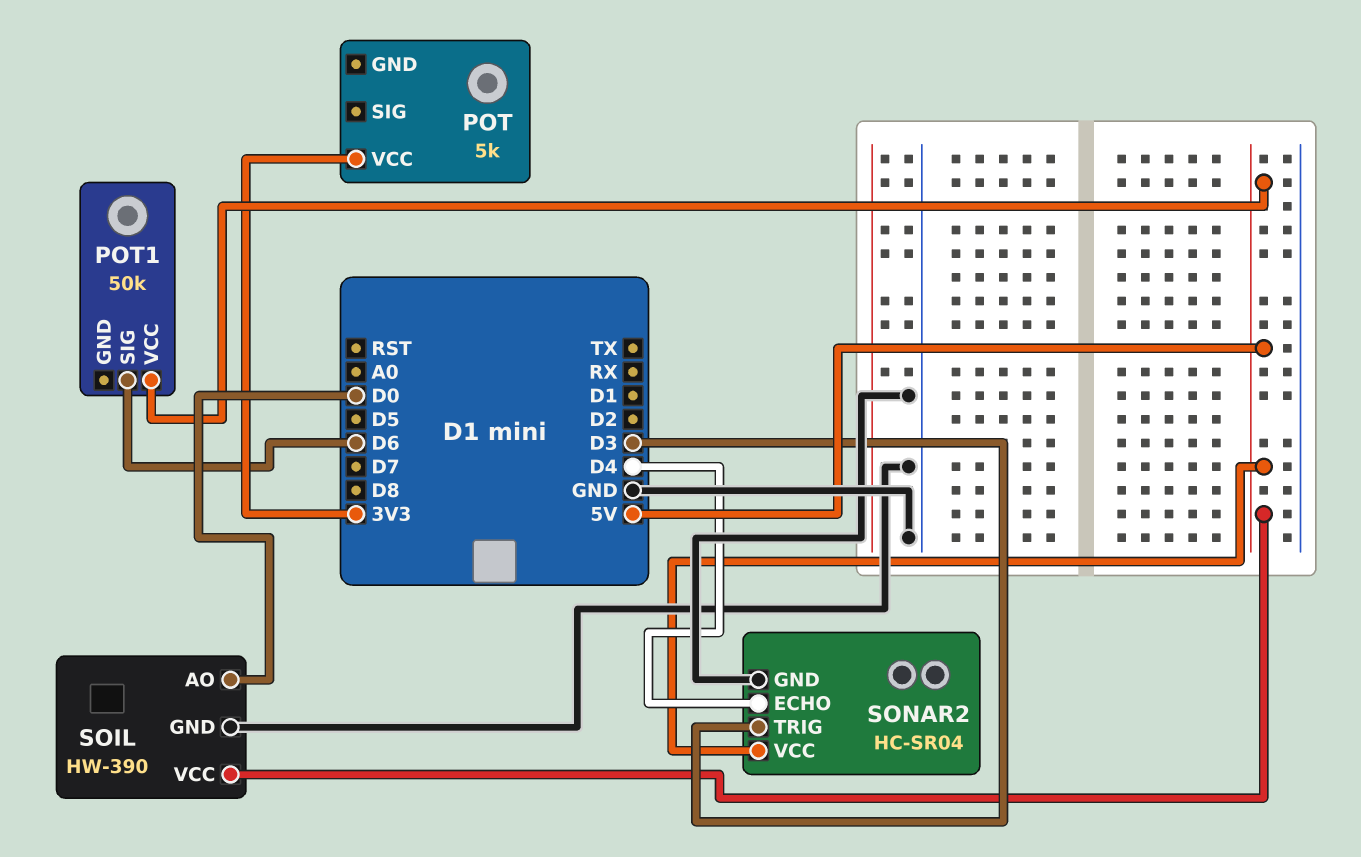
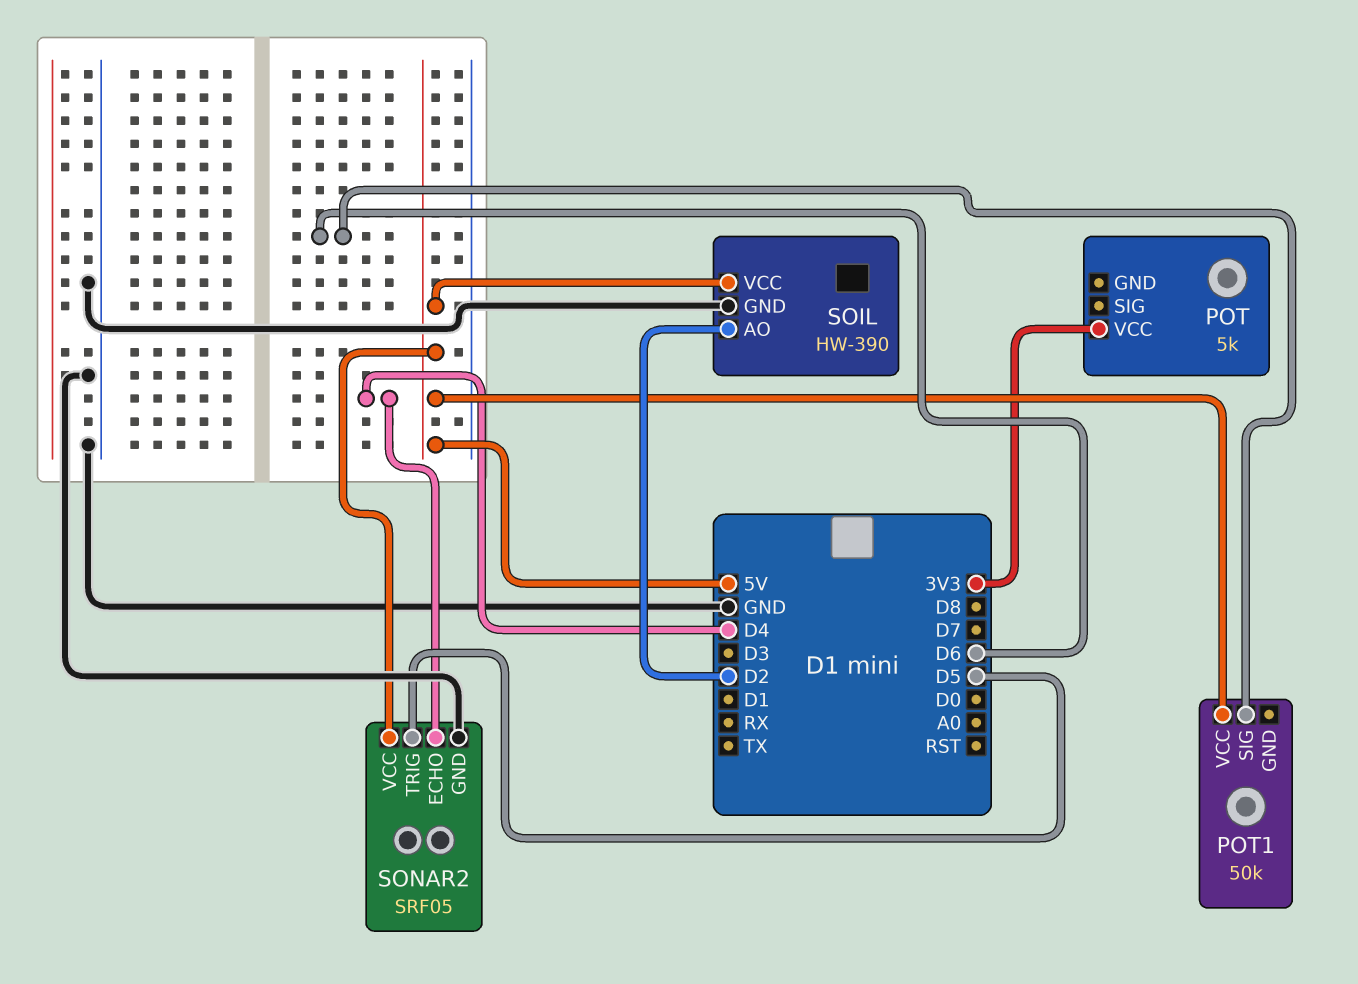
SOIL pin AO: D0 -> D2
SONAR2: HC-SR04 -> SRF05
SONAR2 pin TRIG: D3 -> D5

